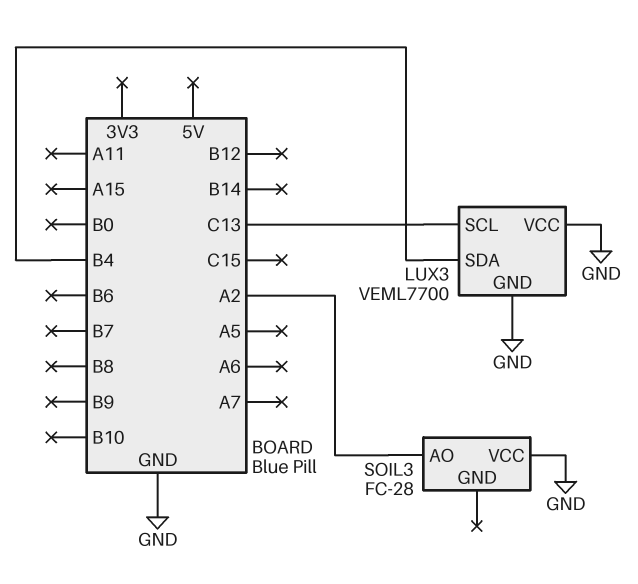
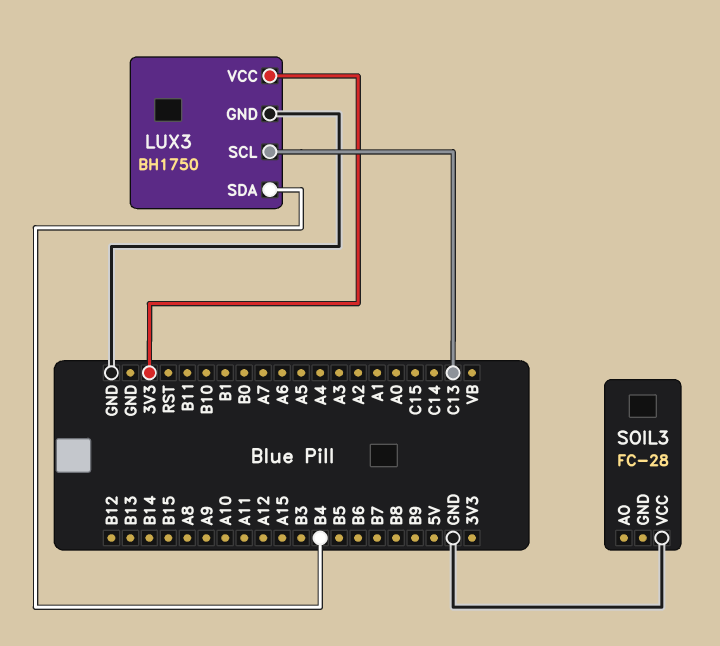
LUX3: VEML7700 -> BH1750
LUX3 pin VCC: GND -> 3V3
SOIL3 pin AO: A2 -> none

